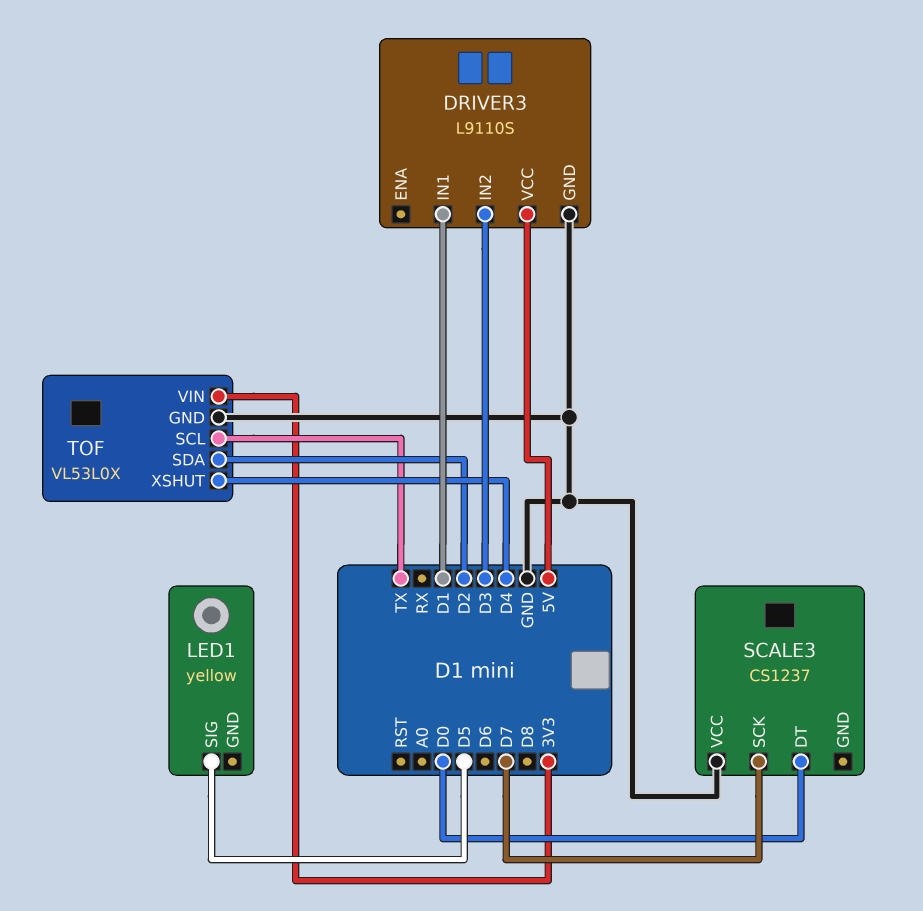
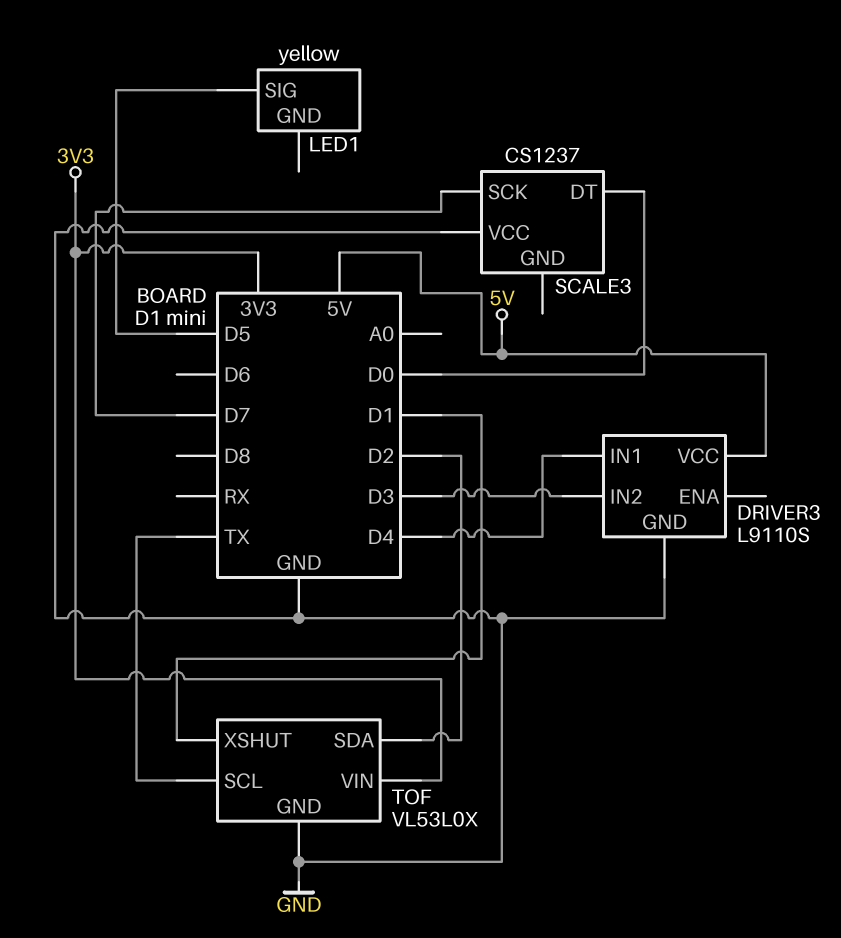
DRIVER3 pin IN1: D1 -> D4
TOF pin XSHUT: D4 -> D1

